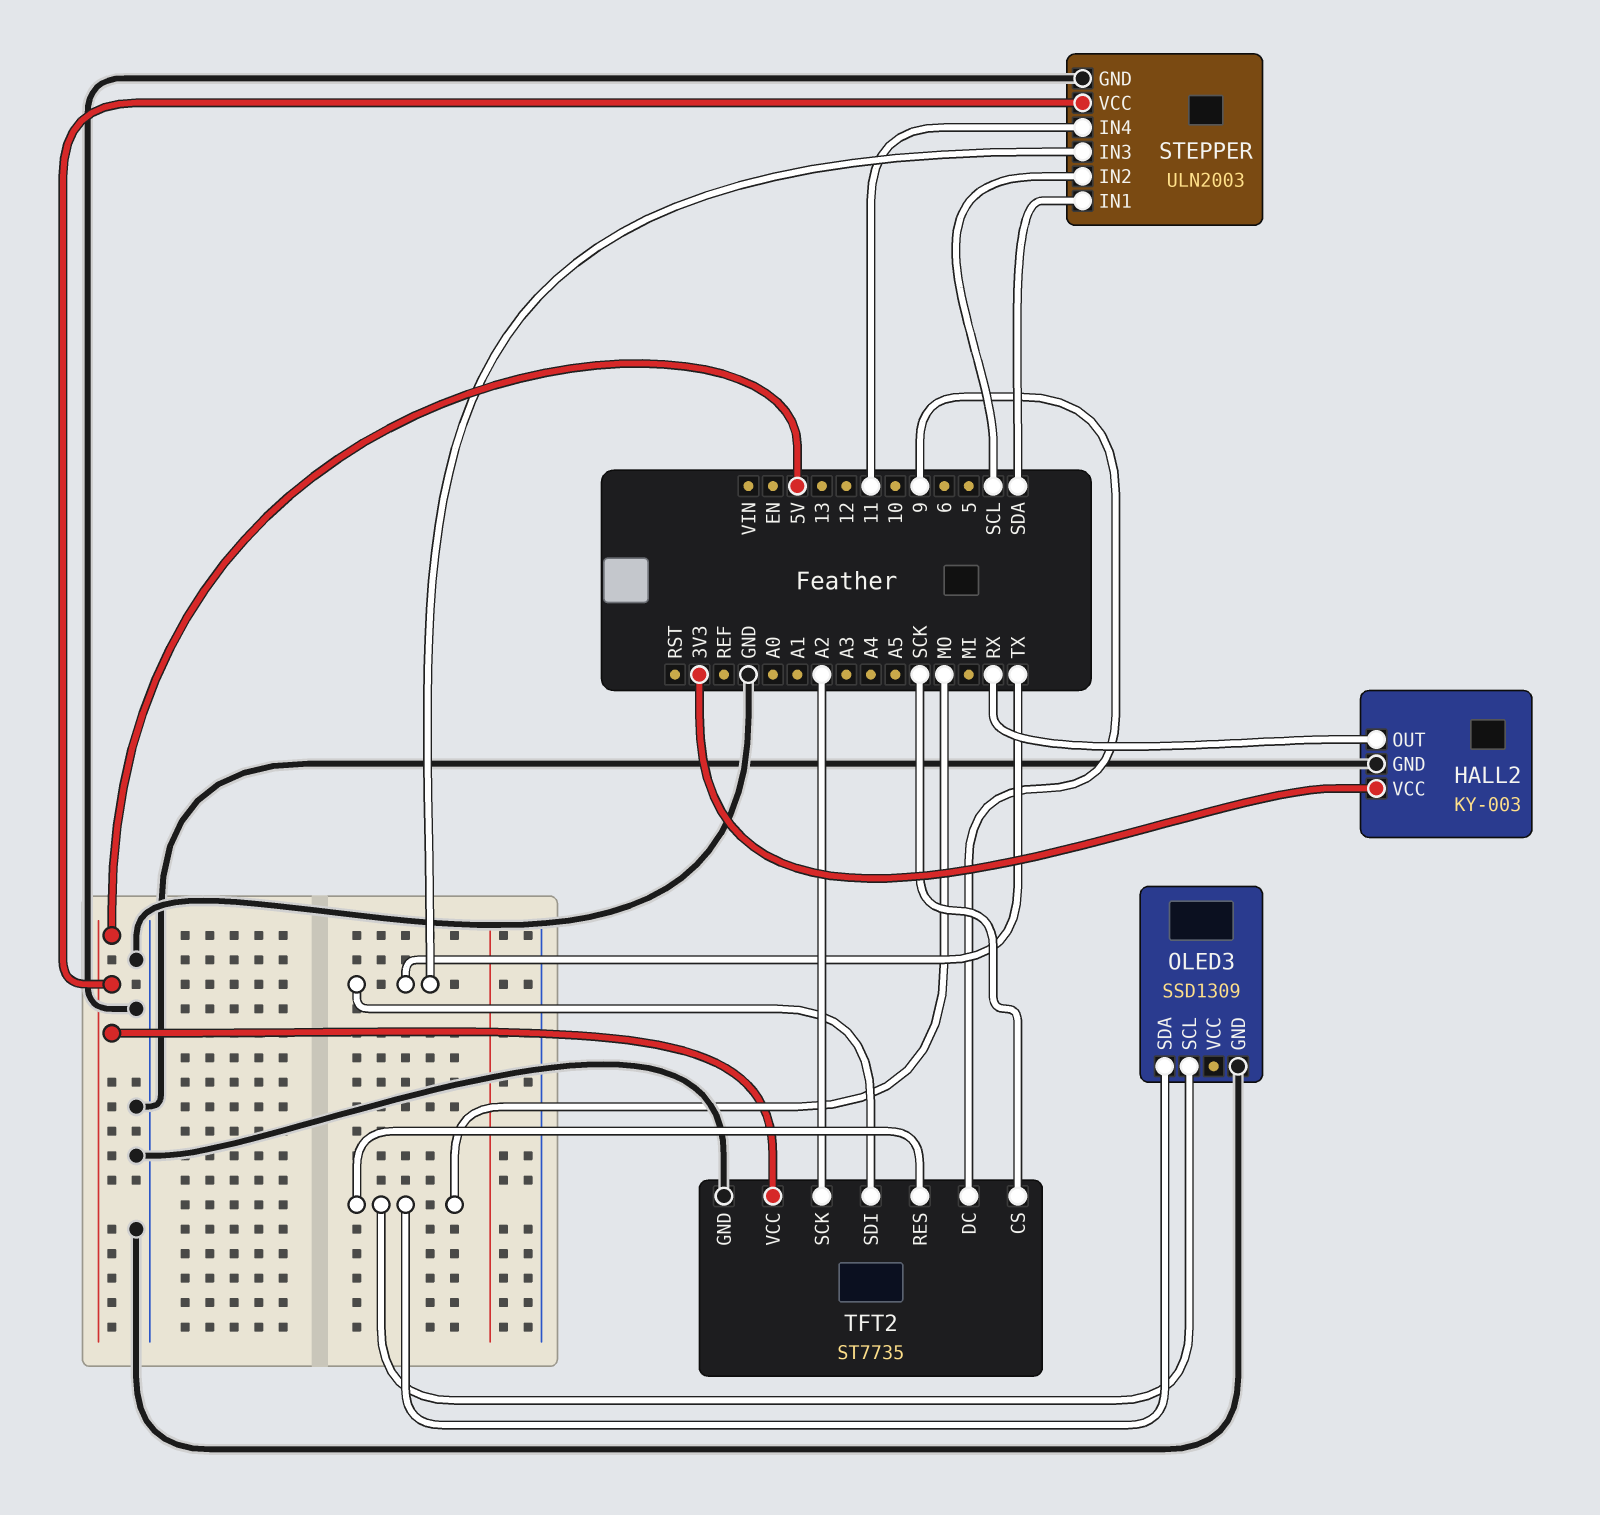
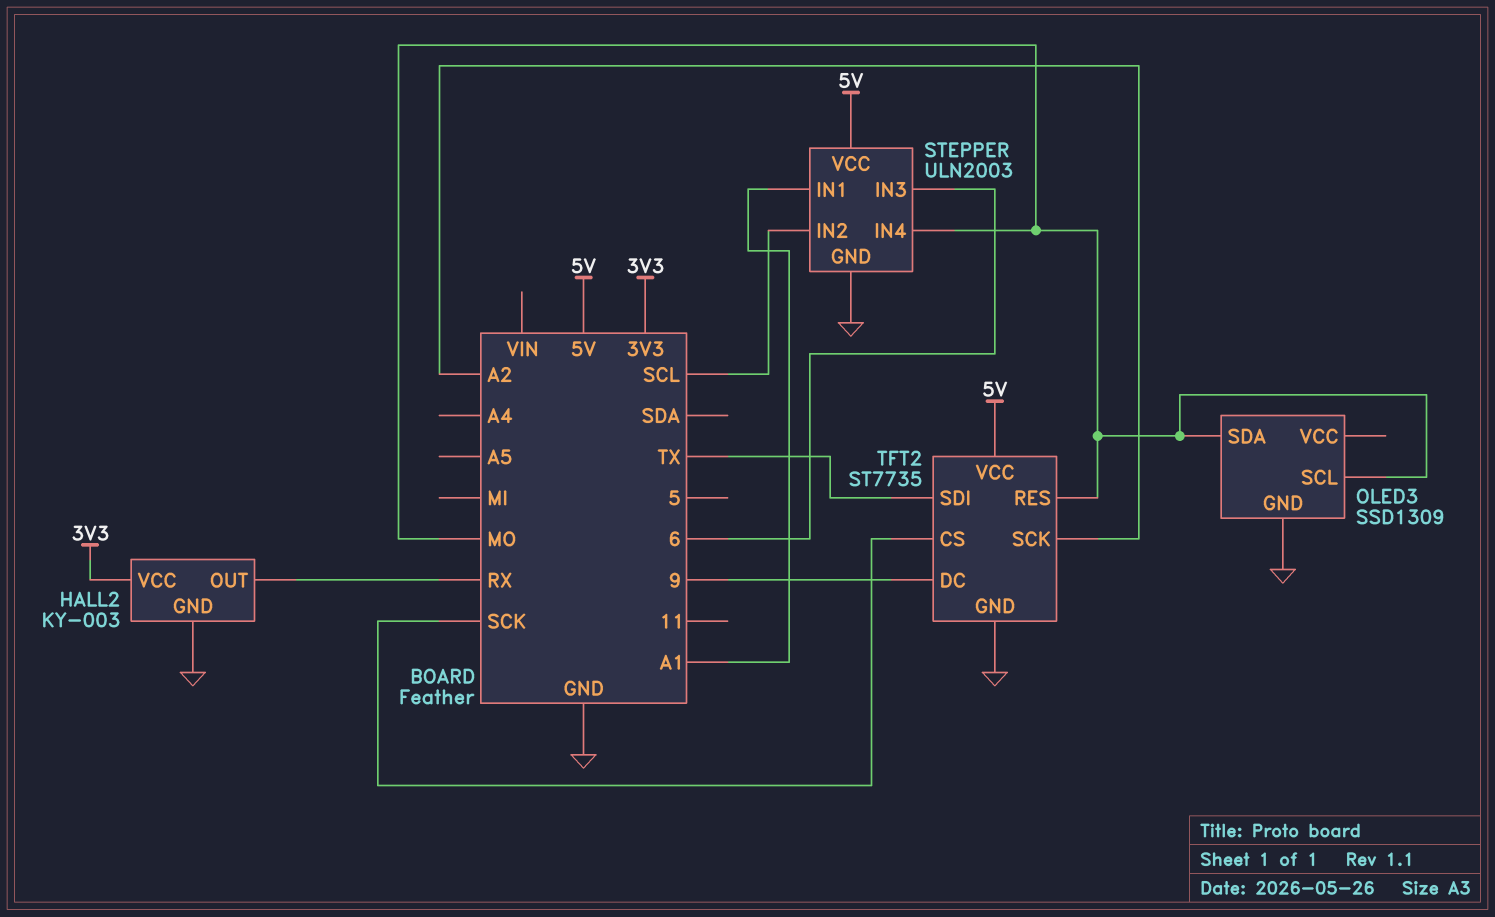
STEPPER pin IN1: SDA -> A1
STEPPER pin IN3: TX -> 6
STEPPER pin IN4: 11 -> MO

